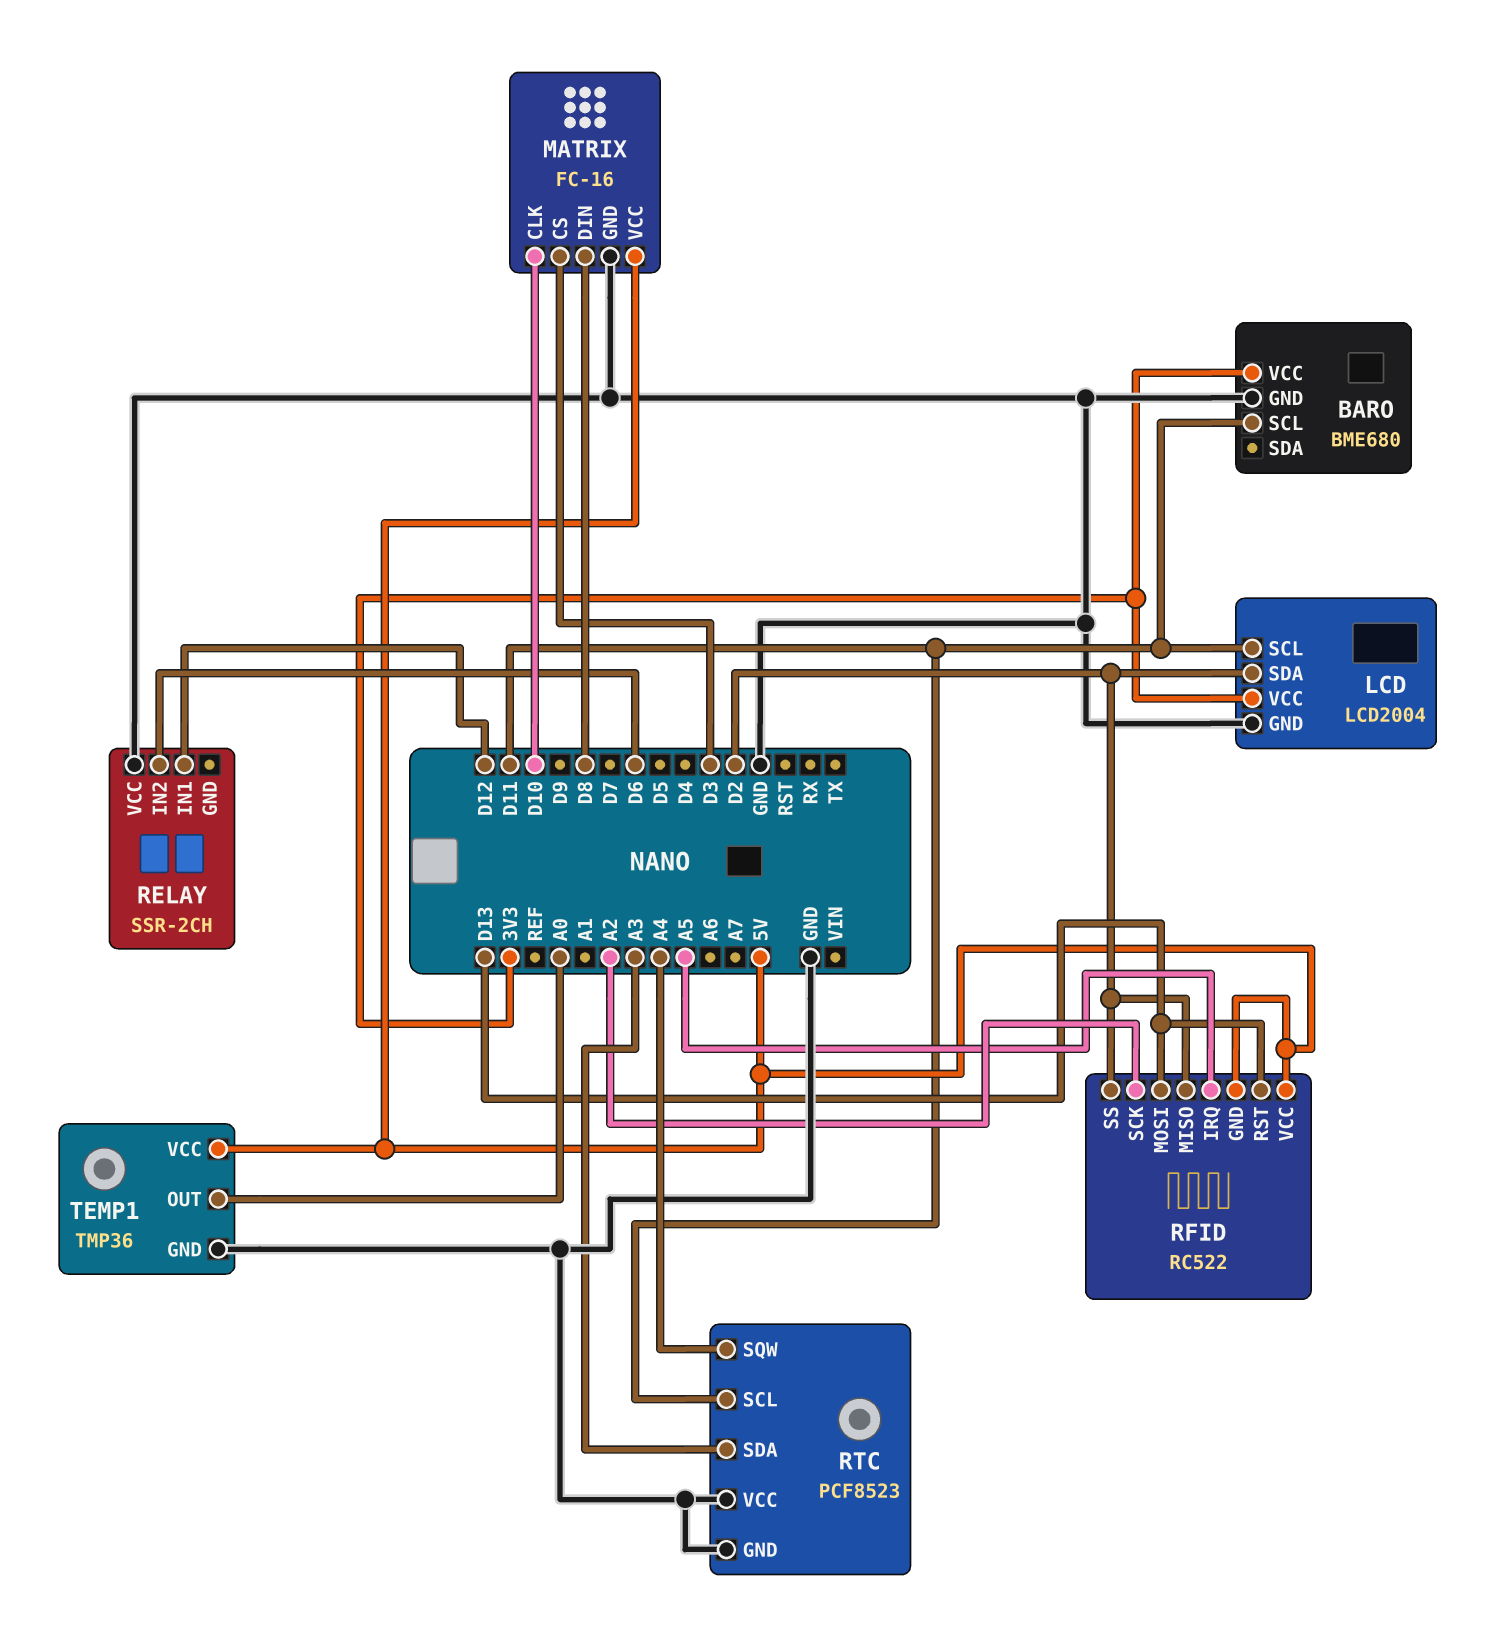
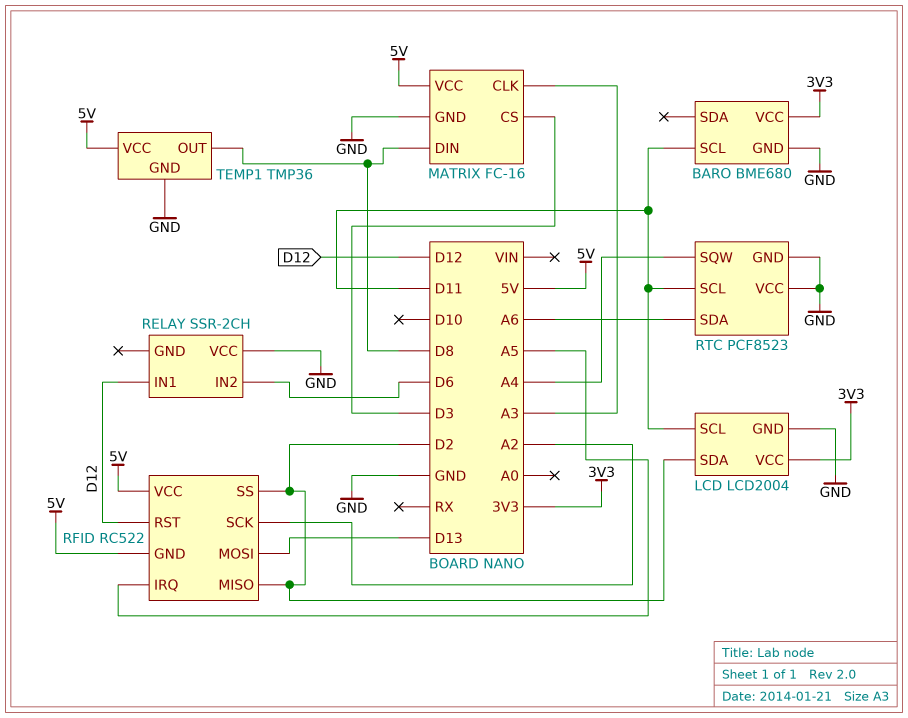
MATRIX pin CLK: D10 -> A3
RFID pin RST: D13 -> D12
RTC pin SDA: A3 -> A6
TEMP1 pin OUT: A0 -> D8

